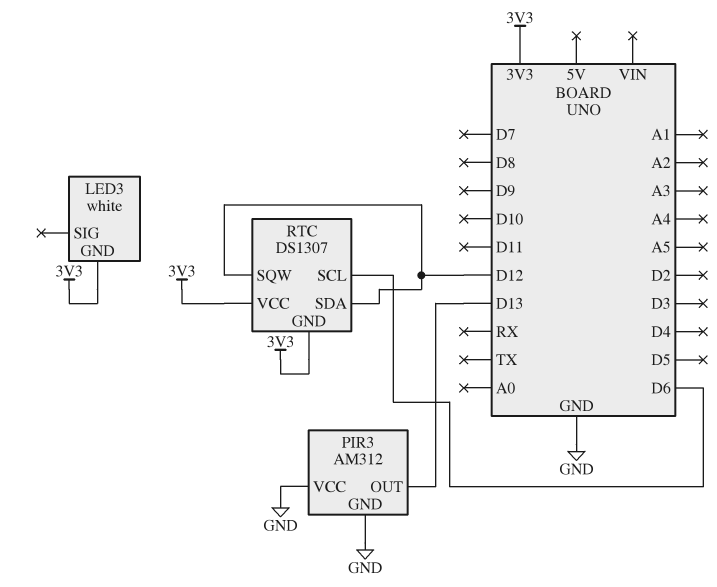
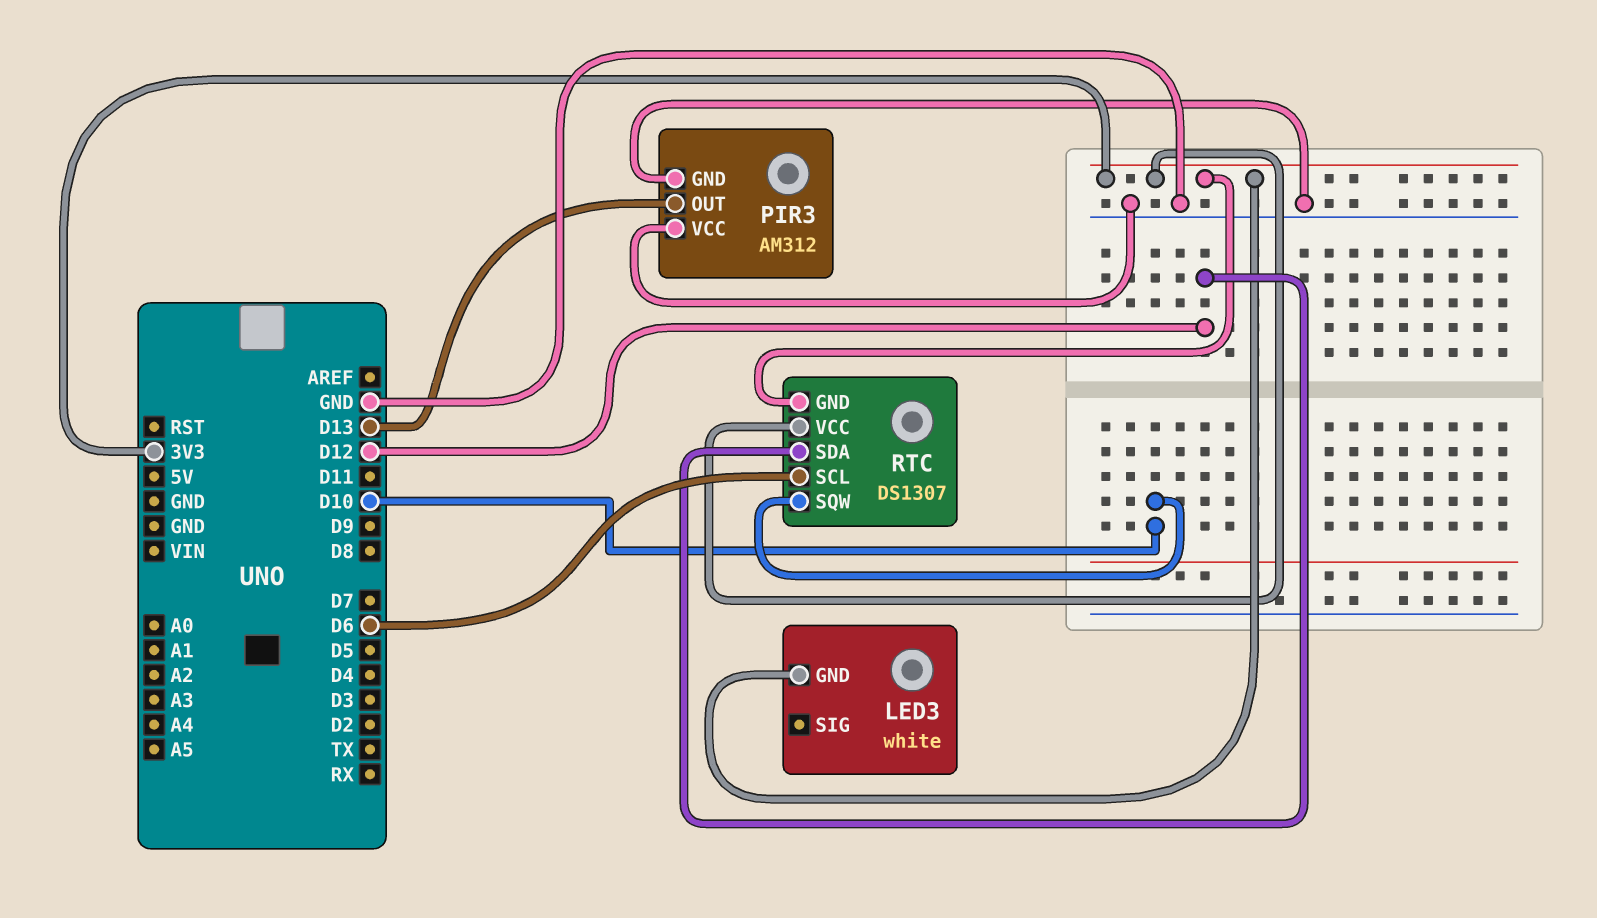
RTC pin SQW: D12 -> D10

